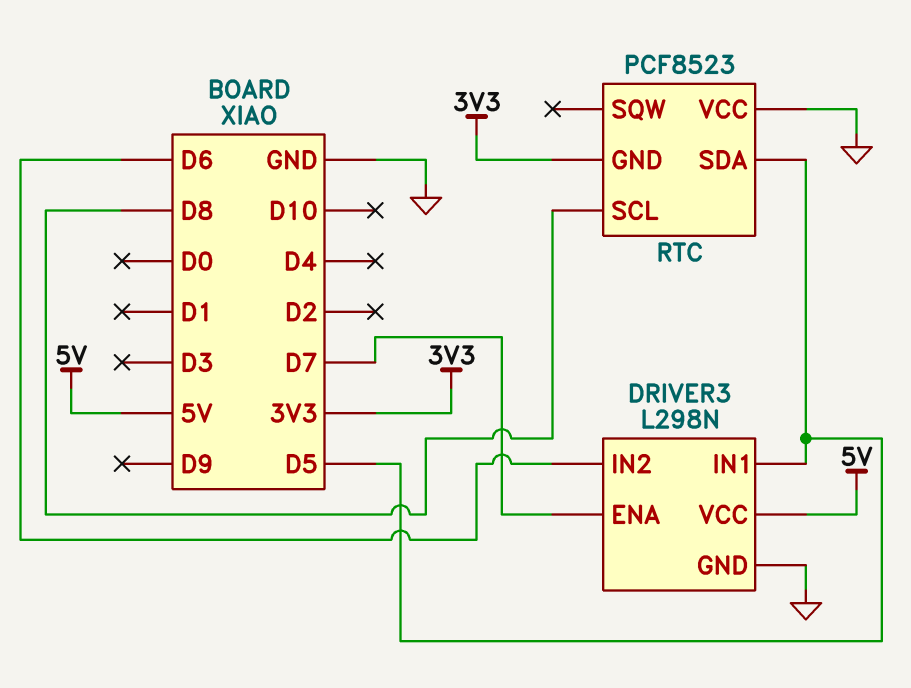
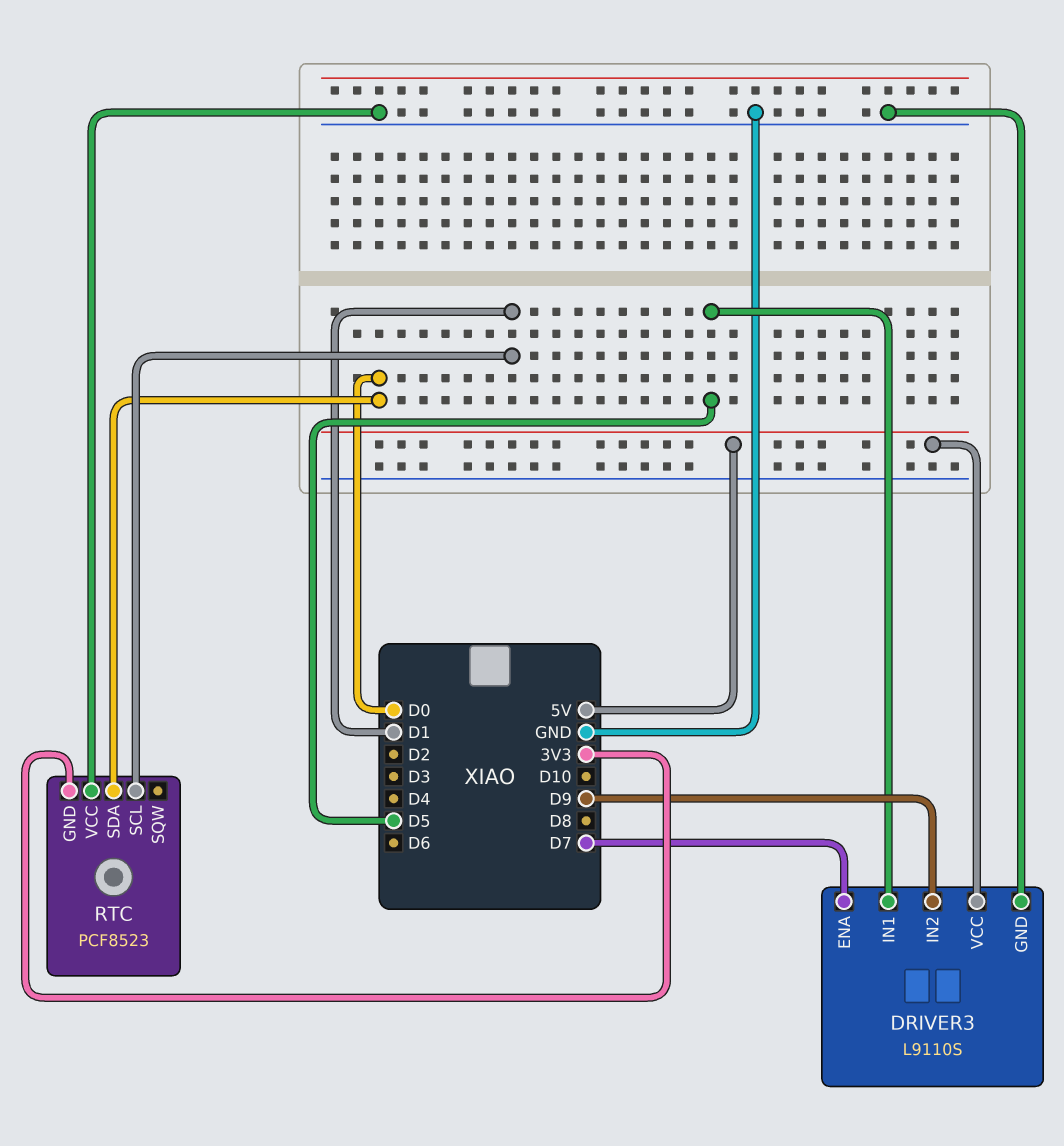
DRIVER3: L298N -> L9110S
DRIVER3 pin IN2: D6 -> D9
RTC pin SCL: D8 -> D1
RTC pin SDA: D5 -> D0

